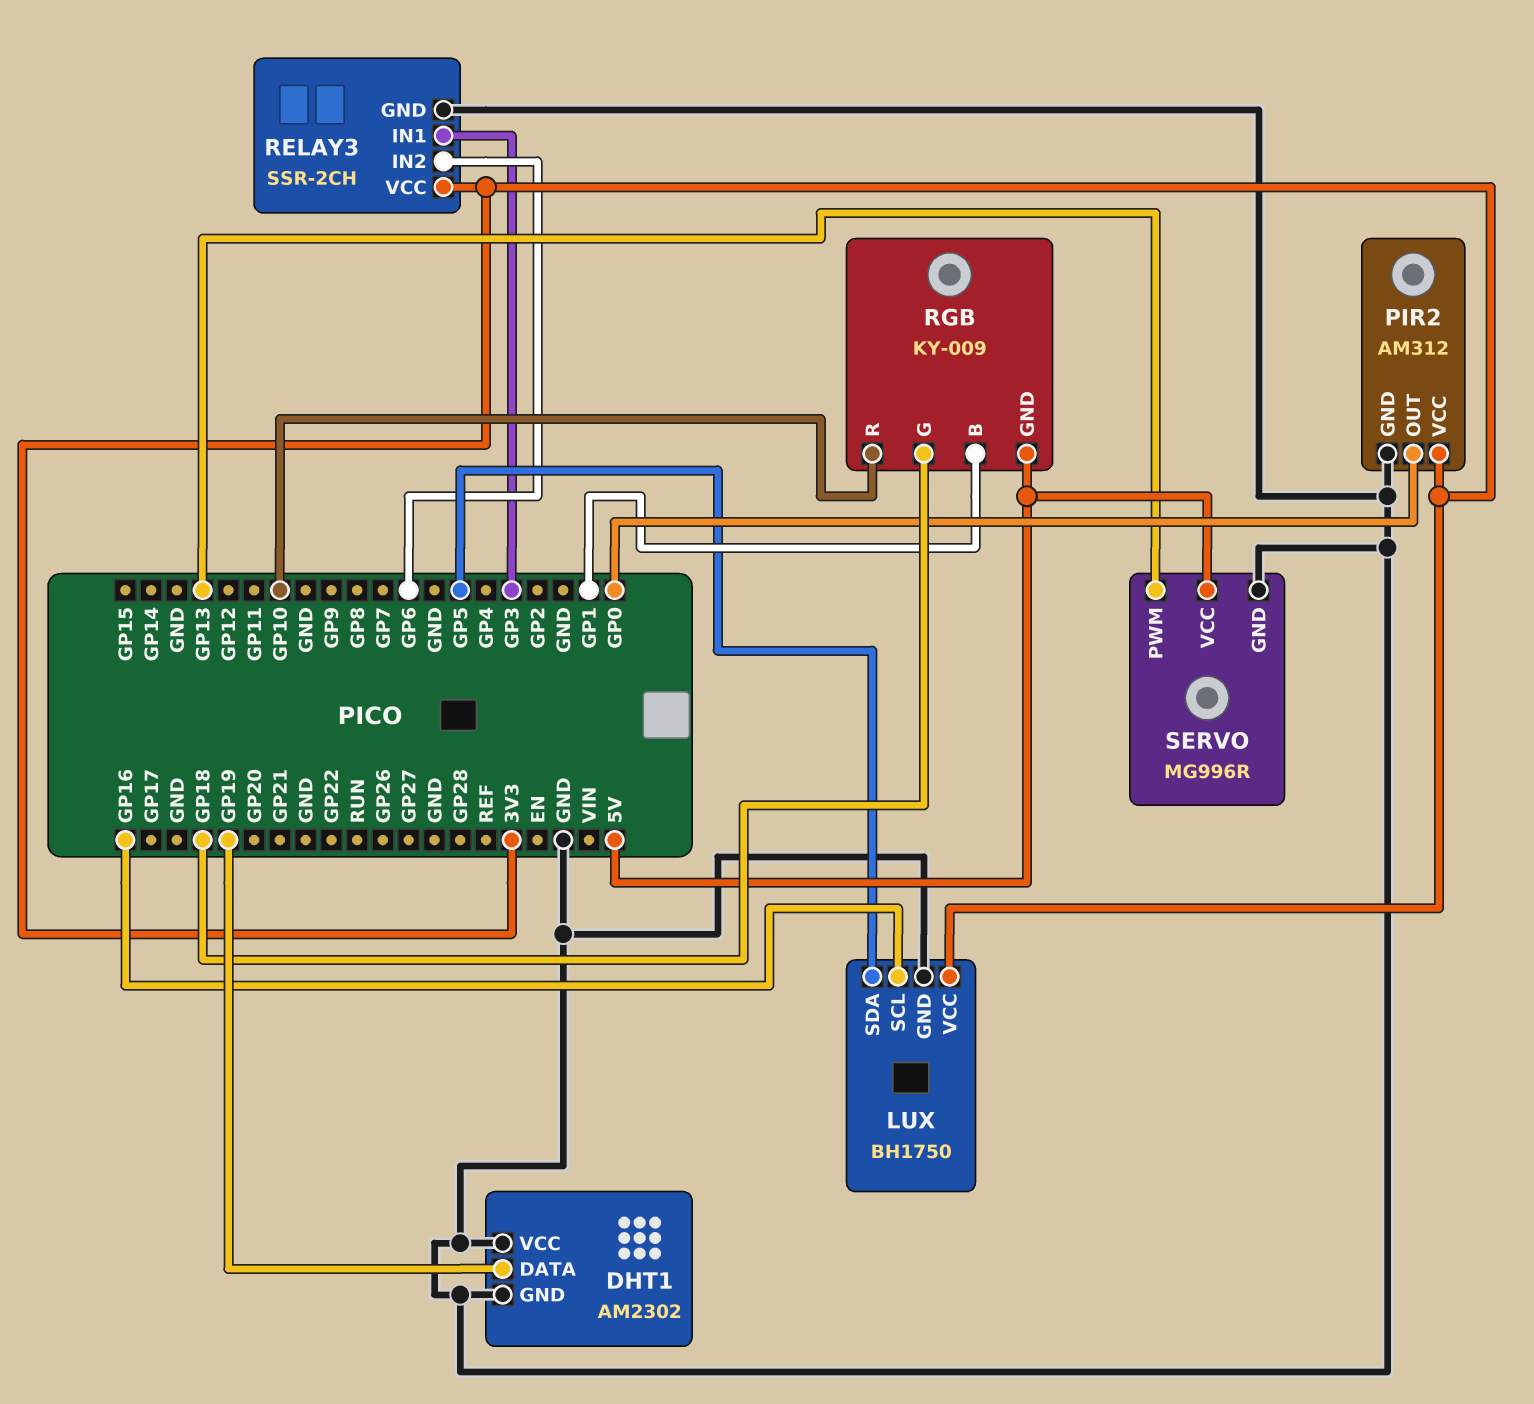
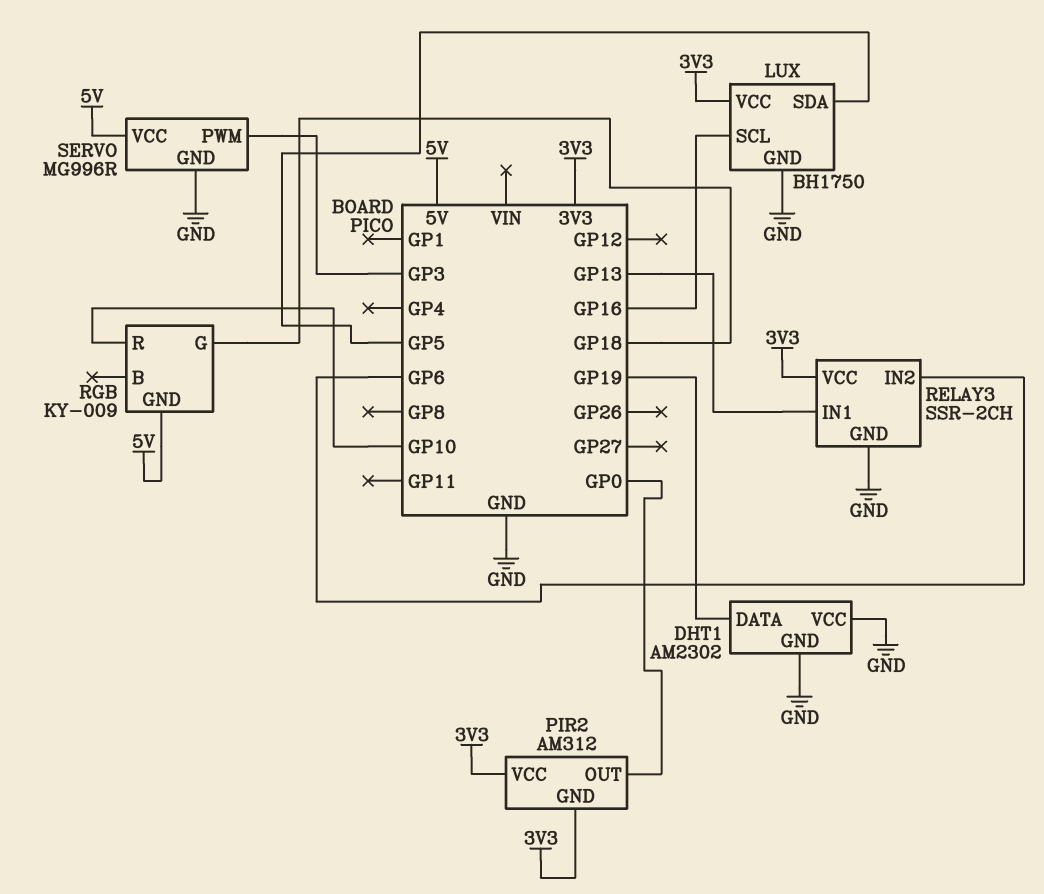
PIR2 pin GND: GND -> 3V3
RELAY3 pin IN1: GP3 -> GP13
RGB pin B: GP1 -> none
SERVO pin PWM: GP13 -> GP3

